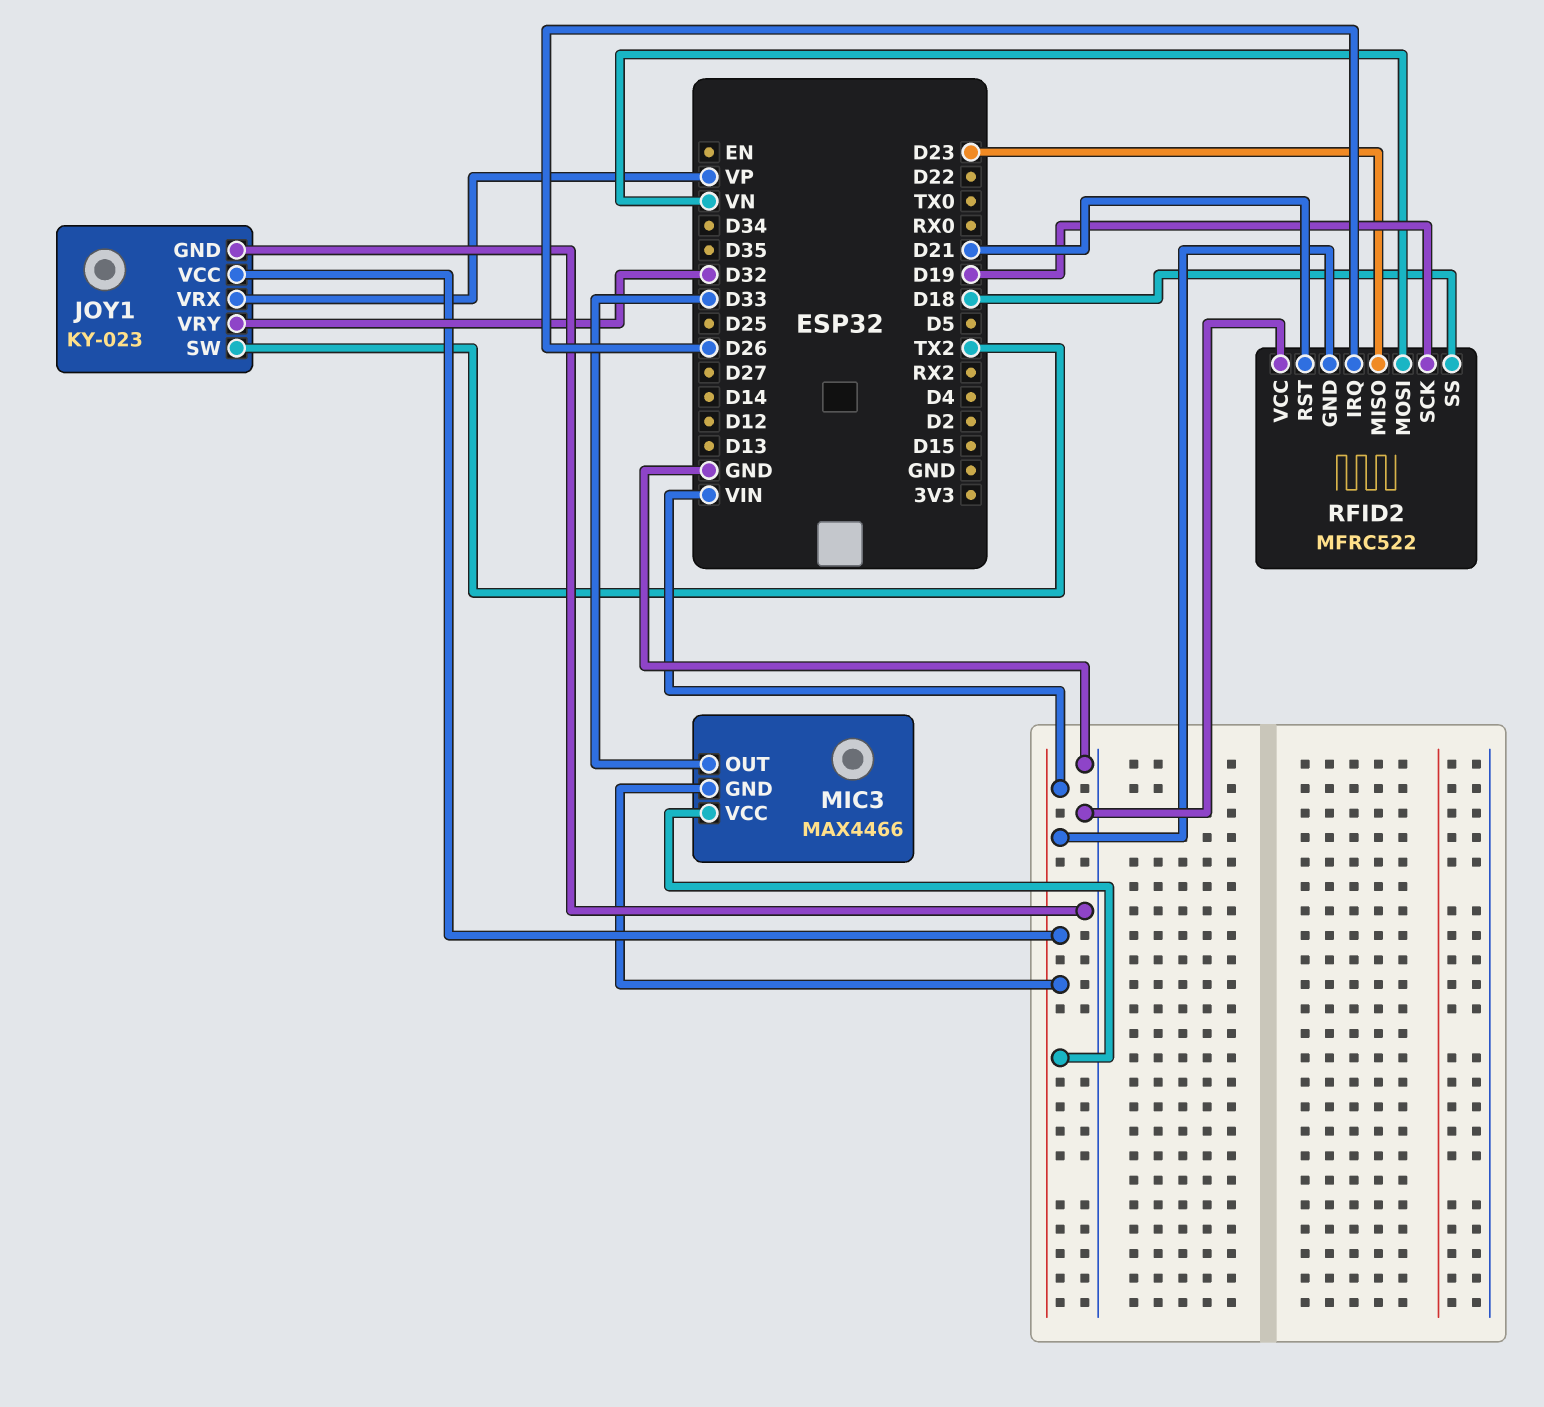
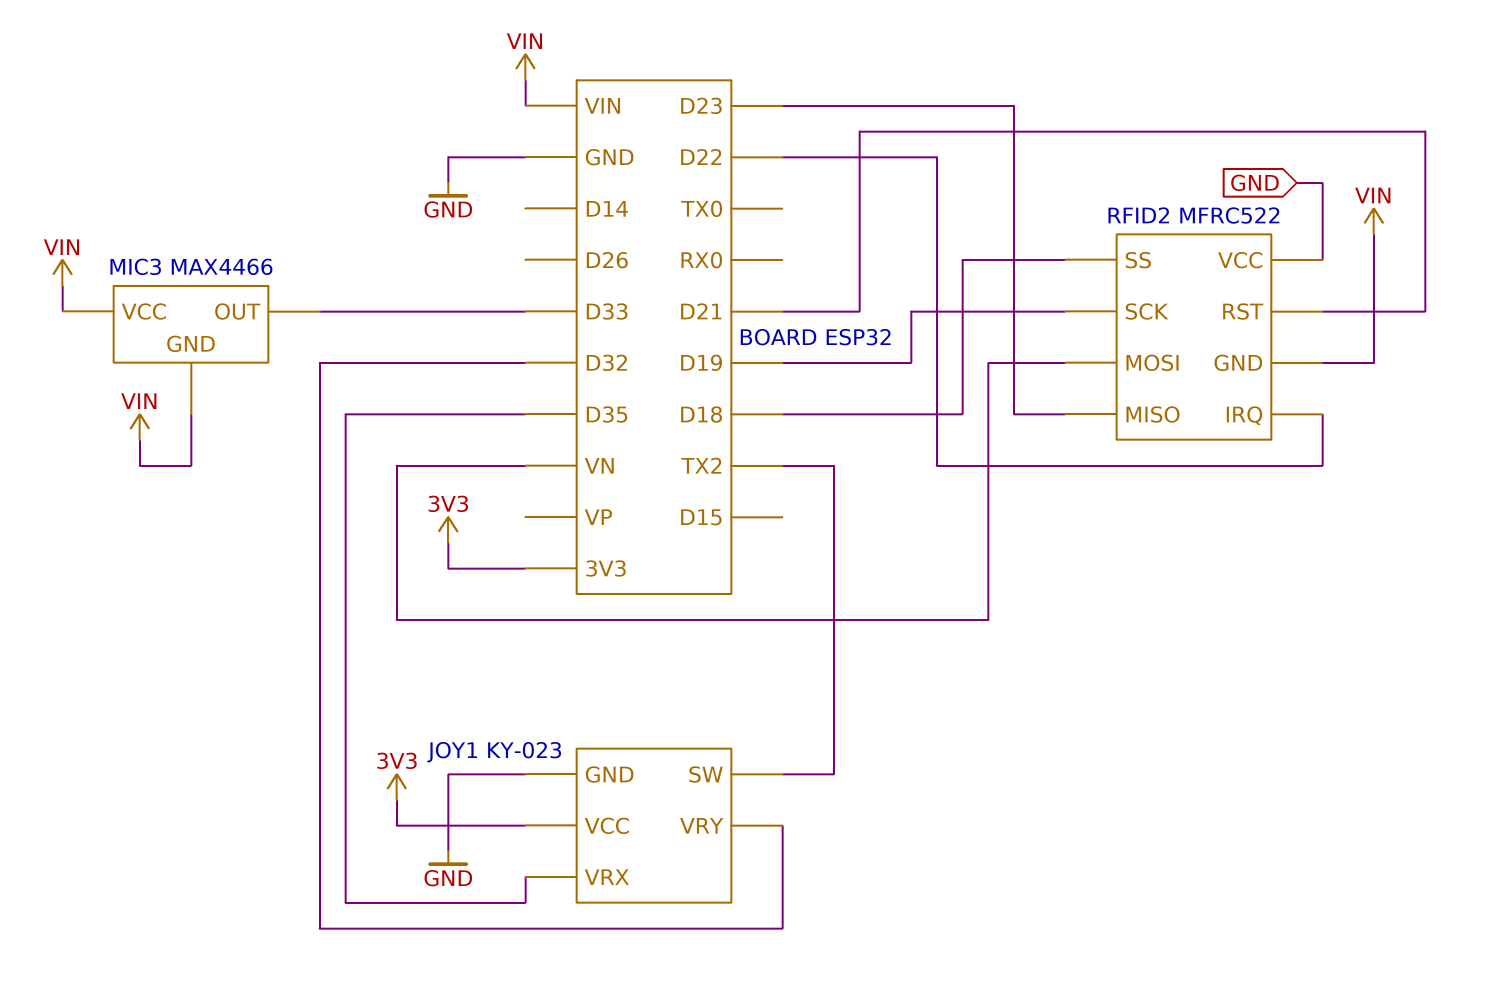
JOY1 pin VCC: VIN -> 3V3
JOY1 pin VRX: VP -> D35
RFID2 pin IRQ: D26 -> D22

